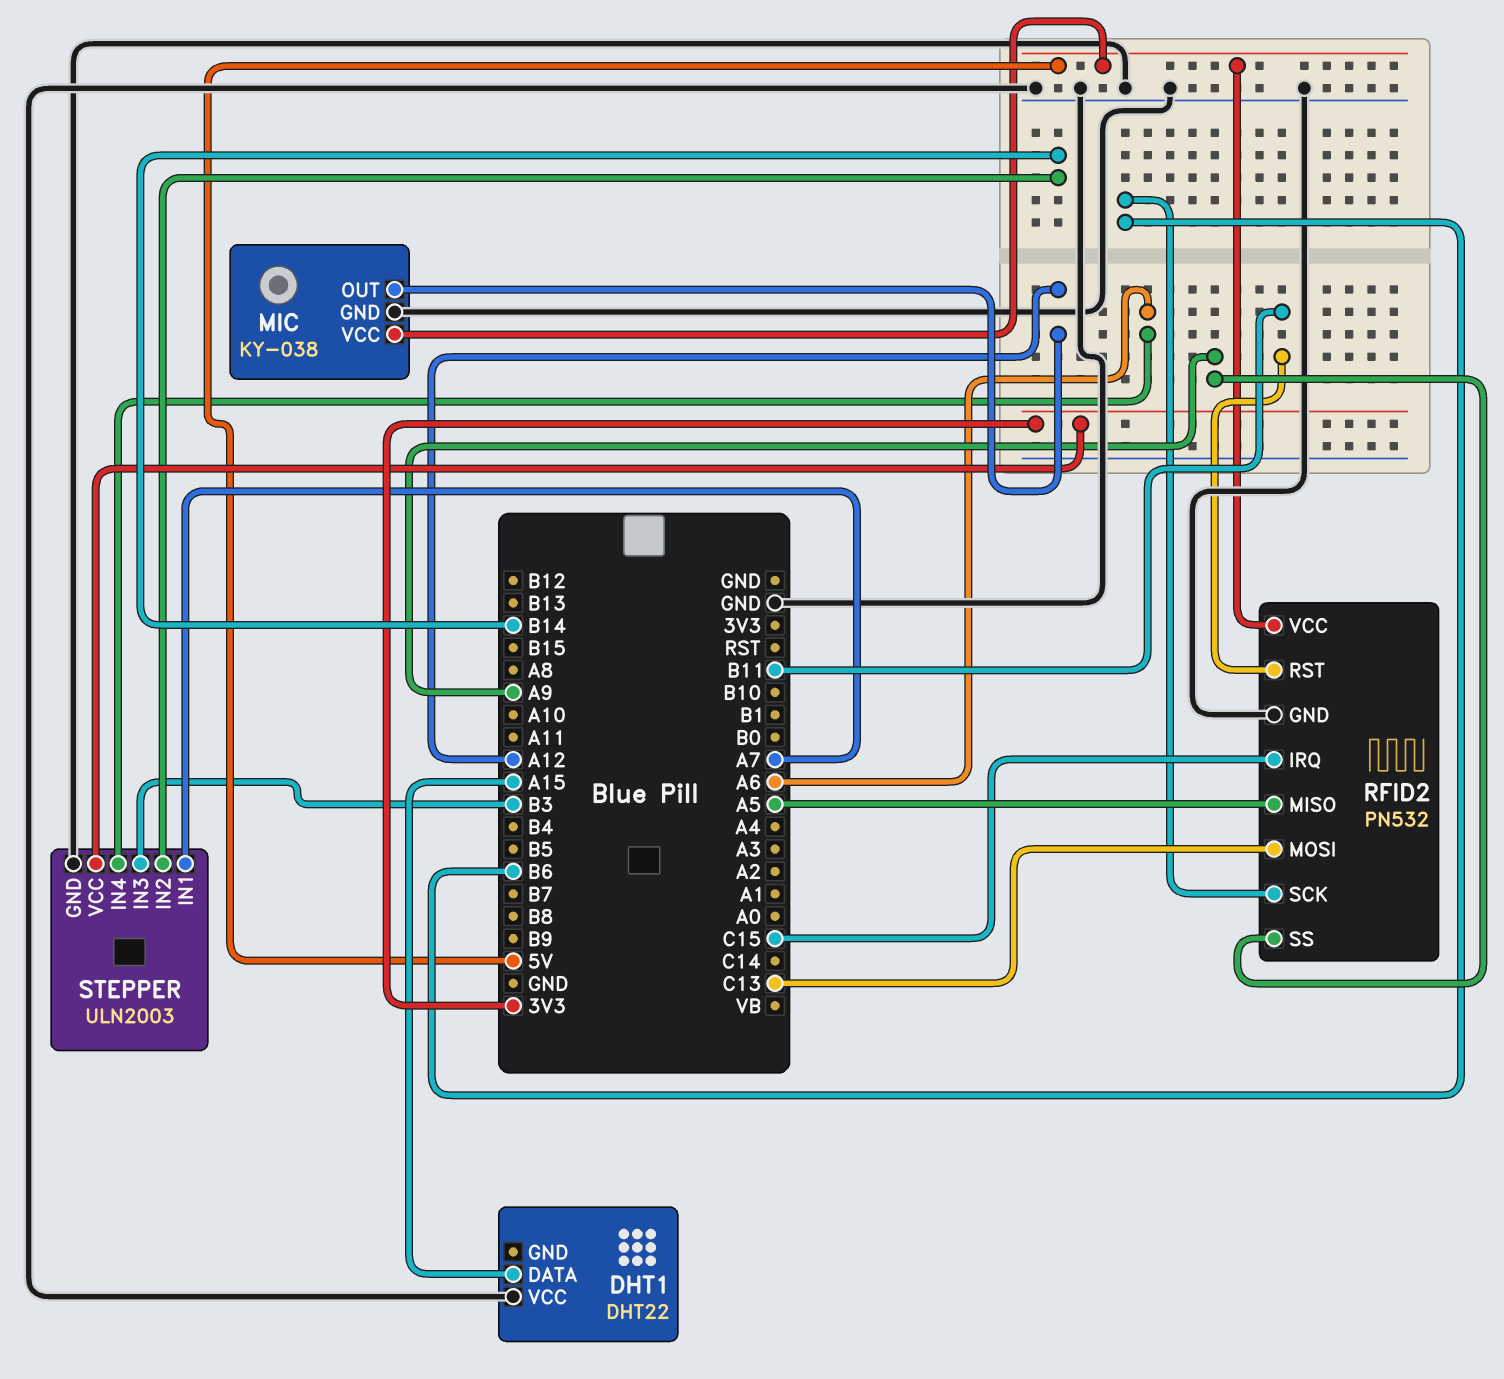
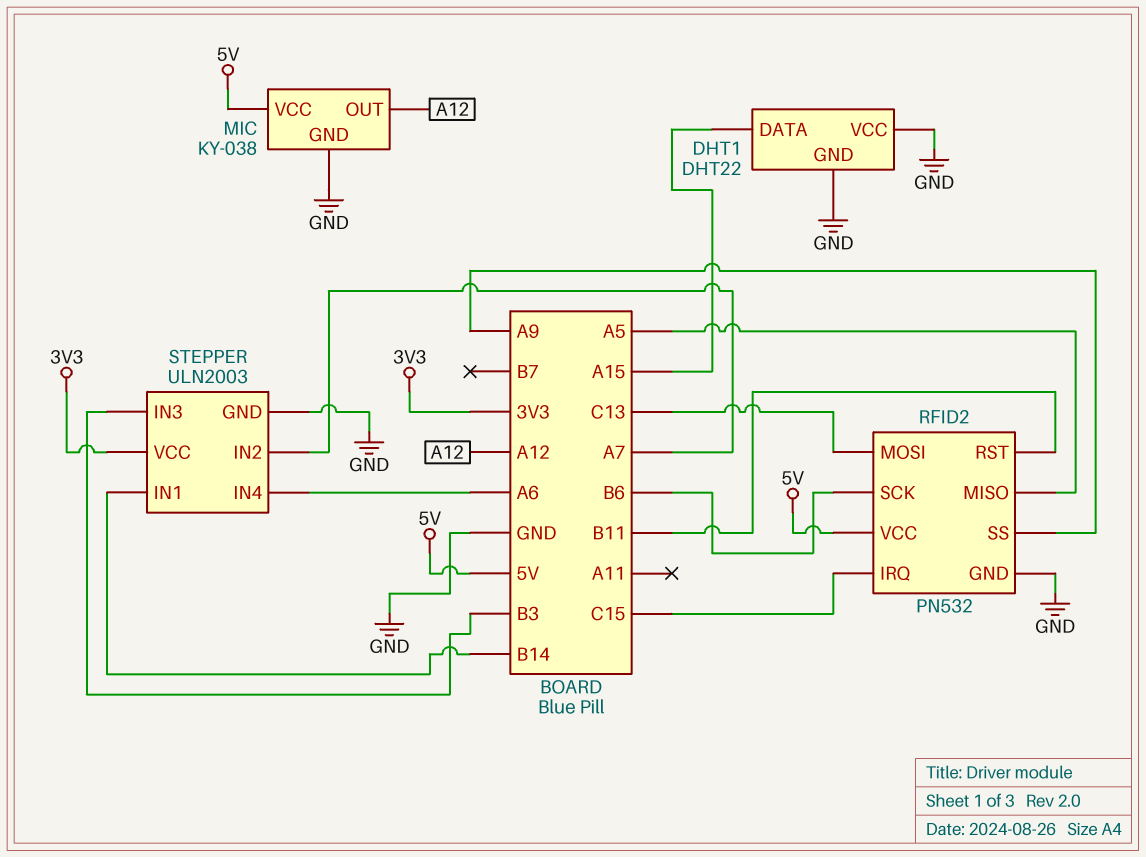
DHT1 pin GND: none -> GND
STEPPER pin IN1: A7 -> B14
STEPPER pin IN2: B14 -> A7

